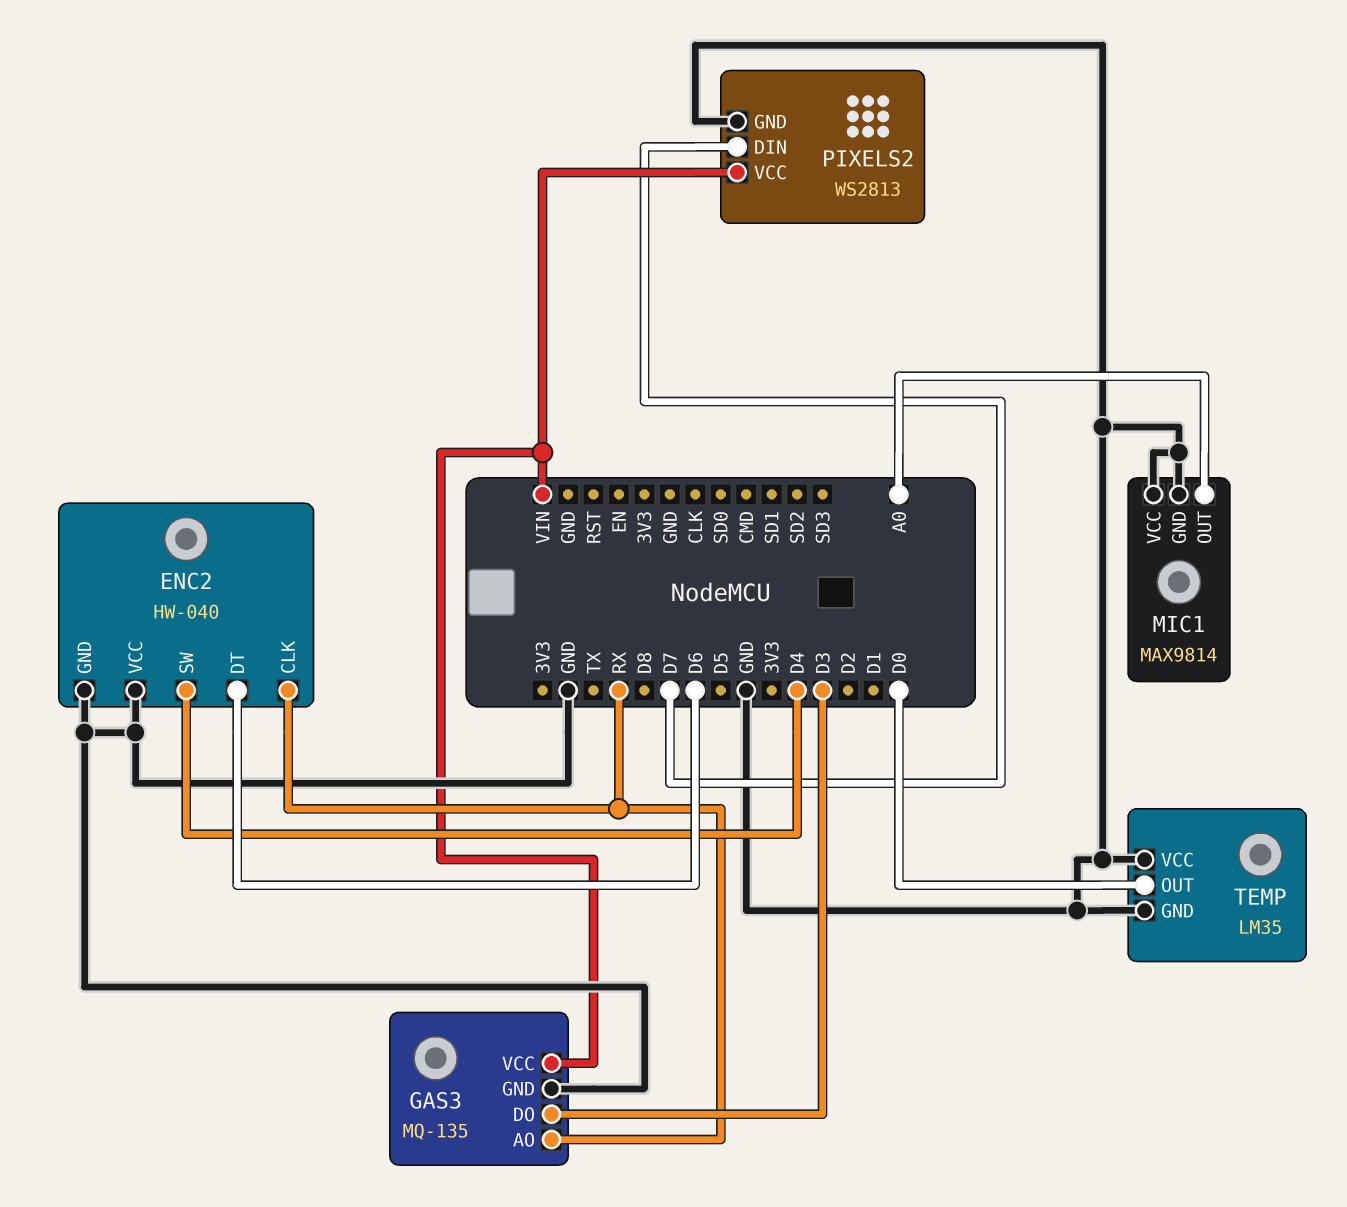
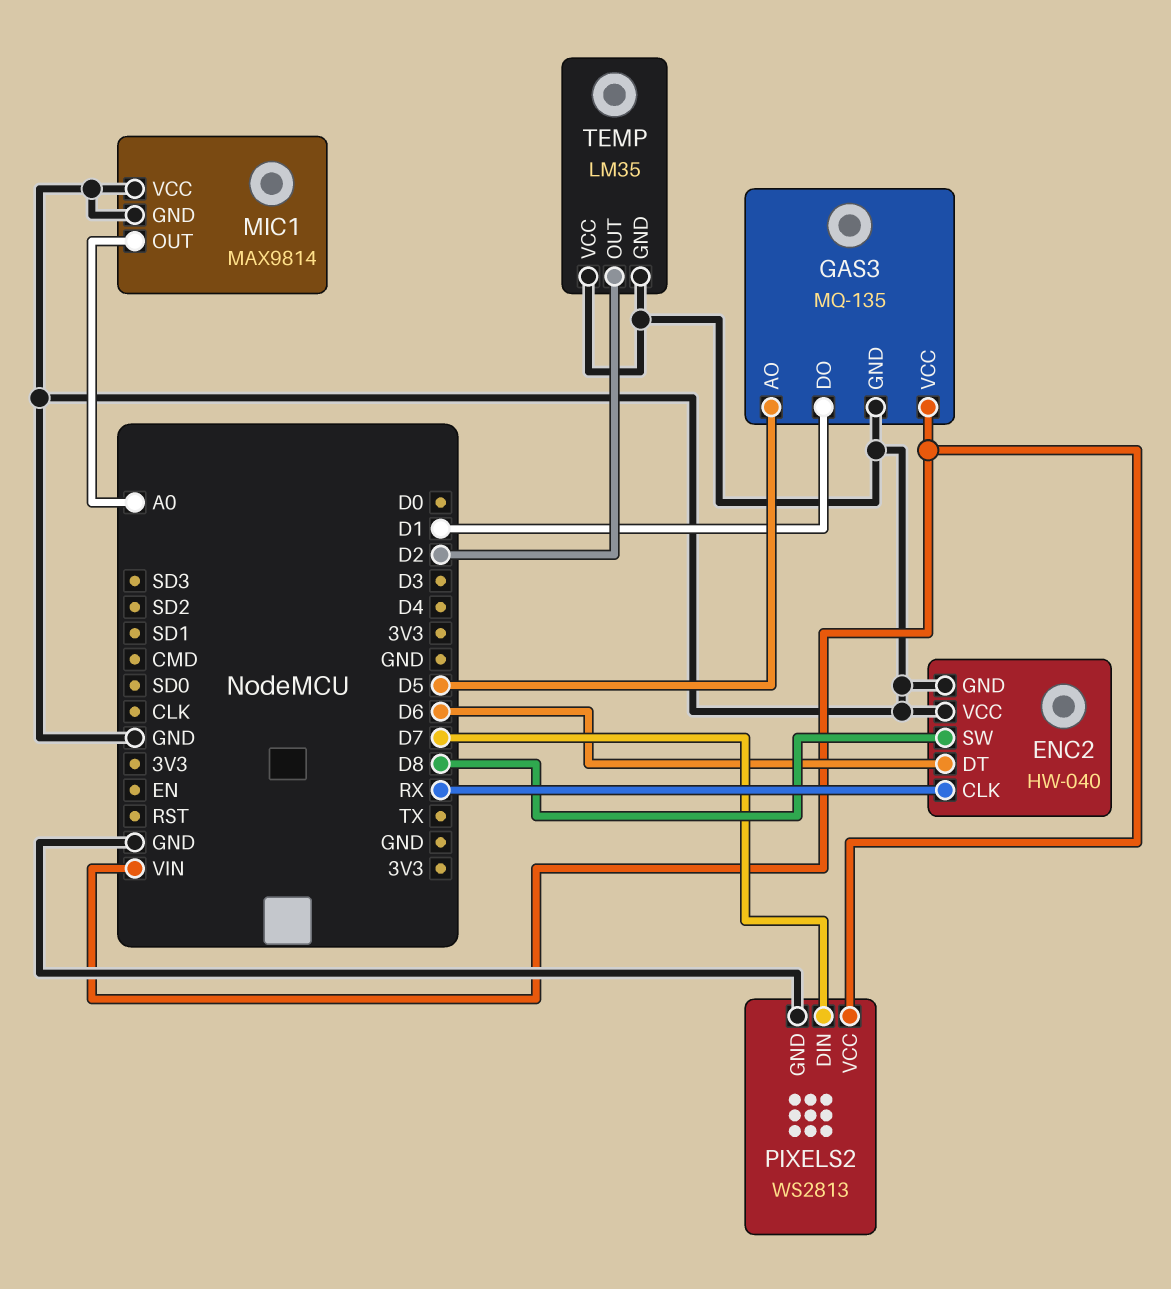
ENC2 pin SW: D4 -> D8
GAS3 pin AO: RX -> D5
GAS3 pin DO: D3 -> D1
TEMP pin OUT: D0 -> D2

